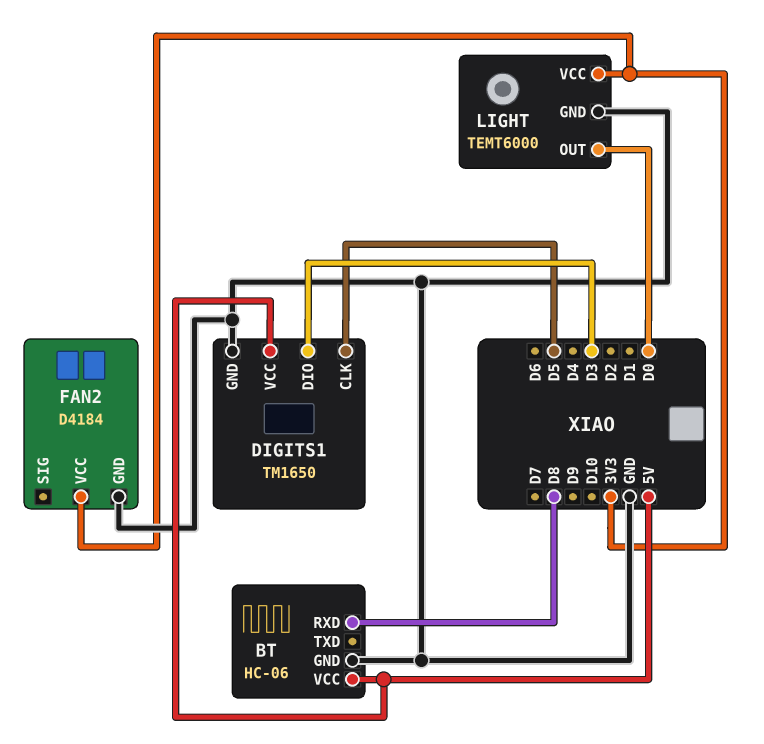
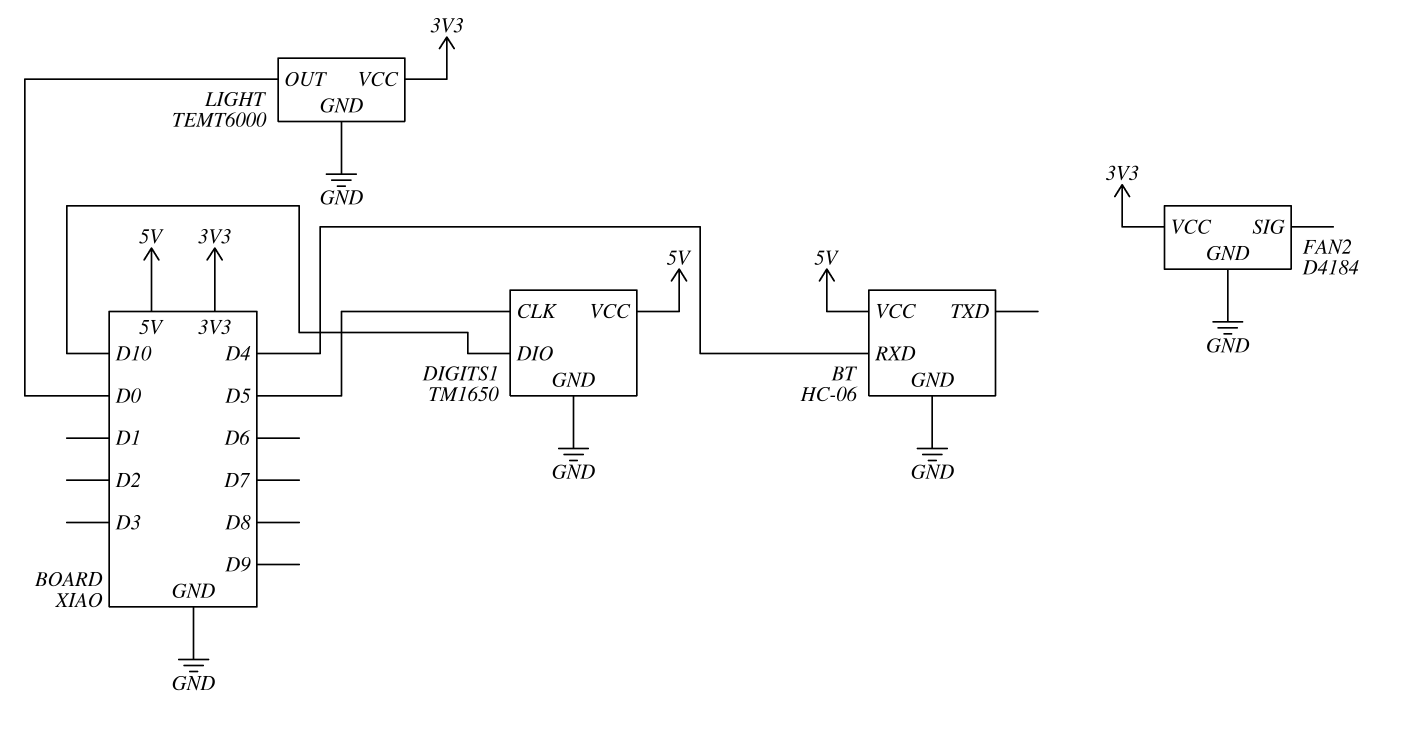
BT pin RXD: D8 -> D4
DIGITS1 pin DIO: D3 -> D10

